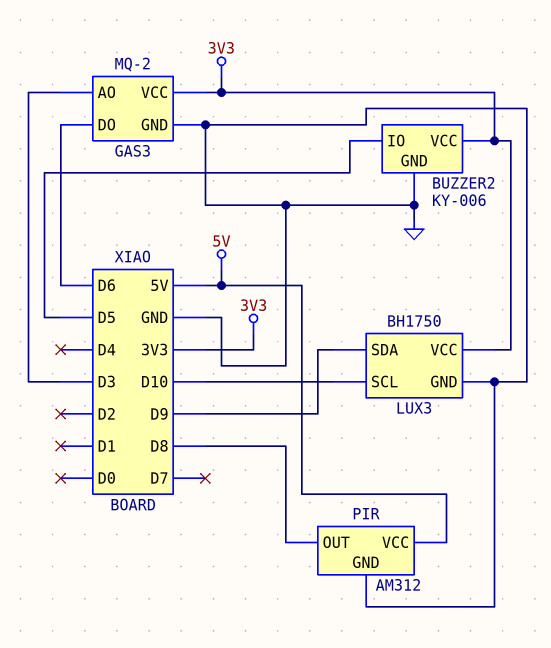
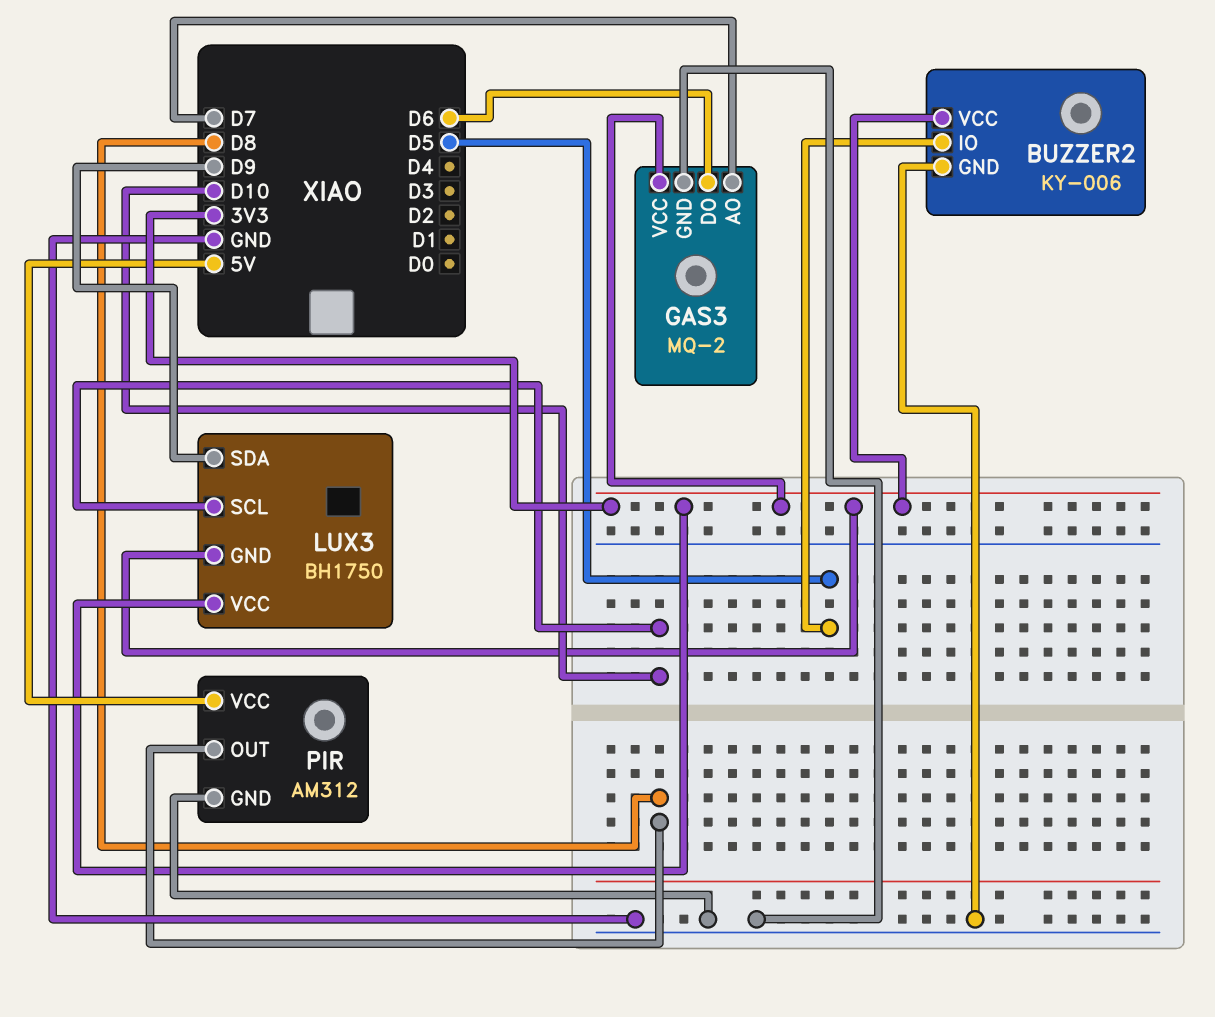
GAS3 pin AO: D3 -> D7
LUX3 pin GND: GND -> 3V3

